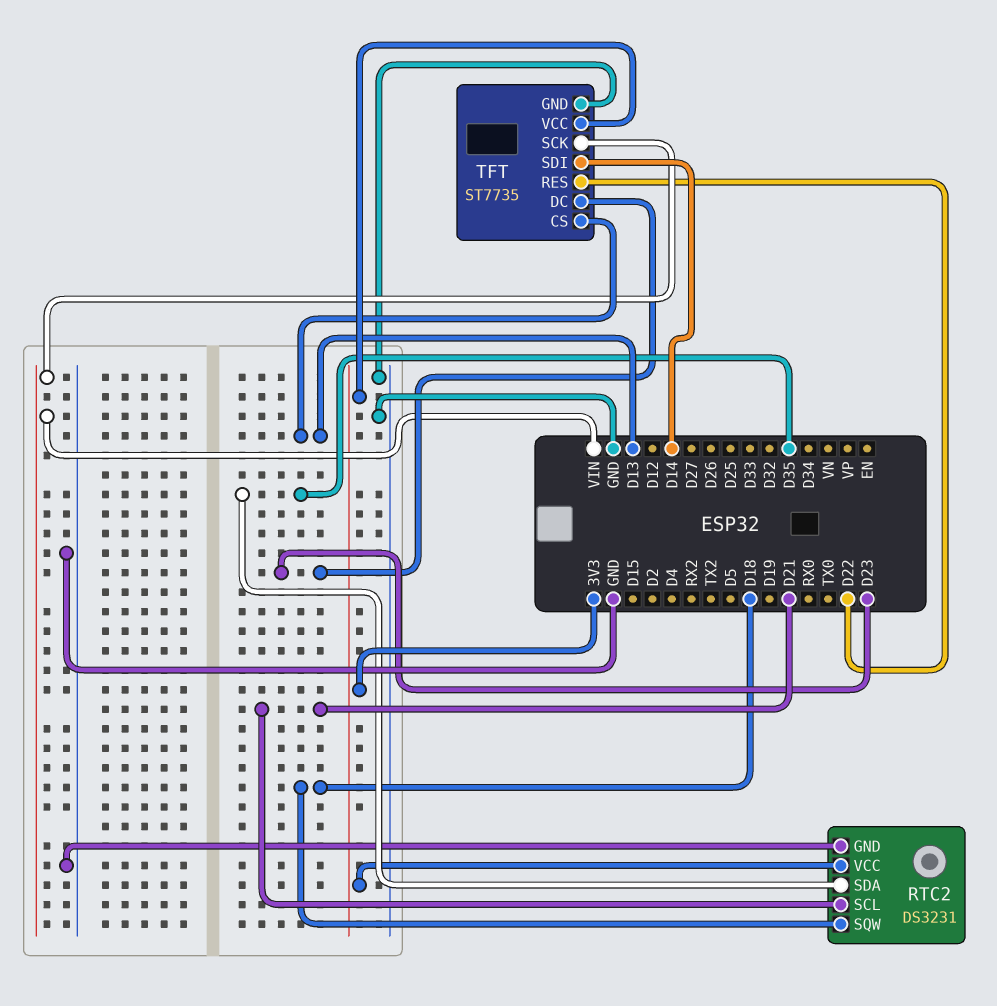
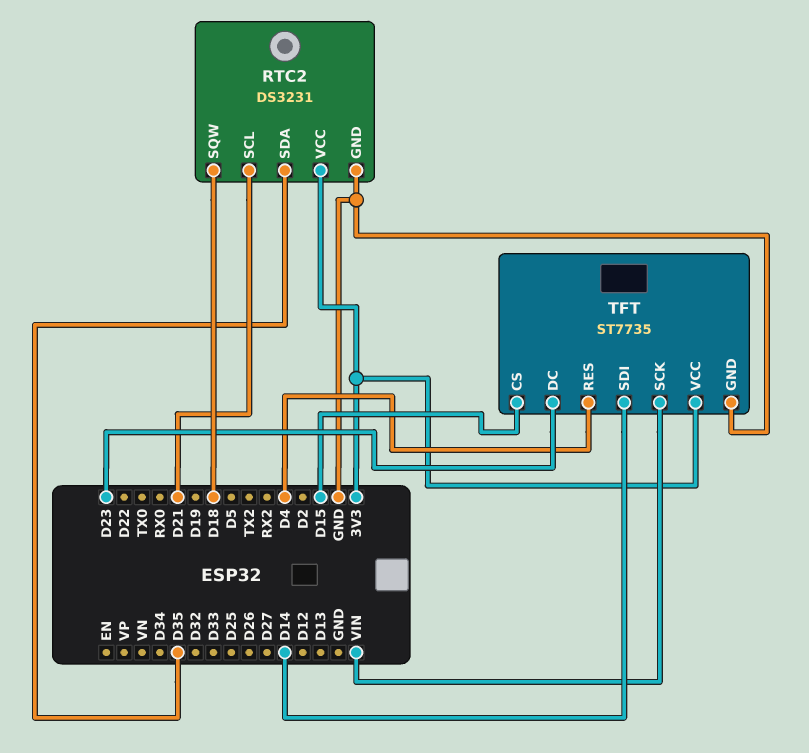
TFT pin CS: D13 -> D15
TFT pin RES: D22 -> D4

